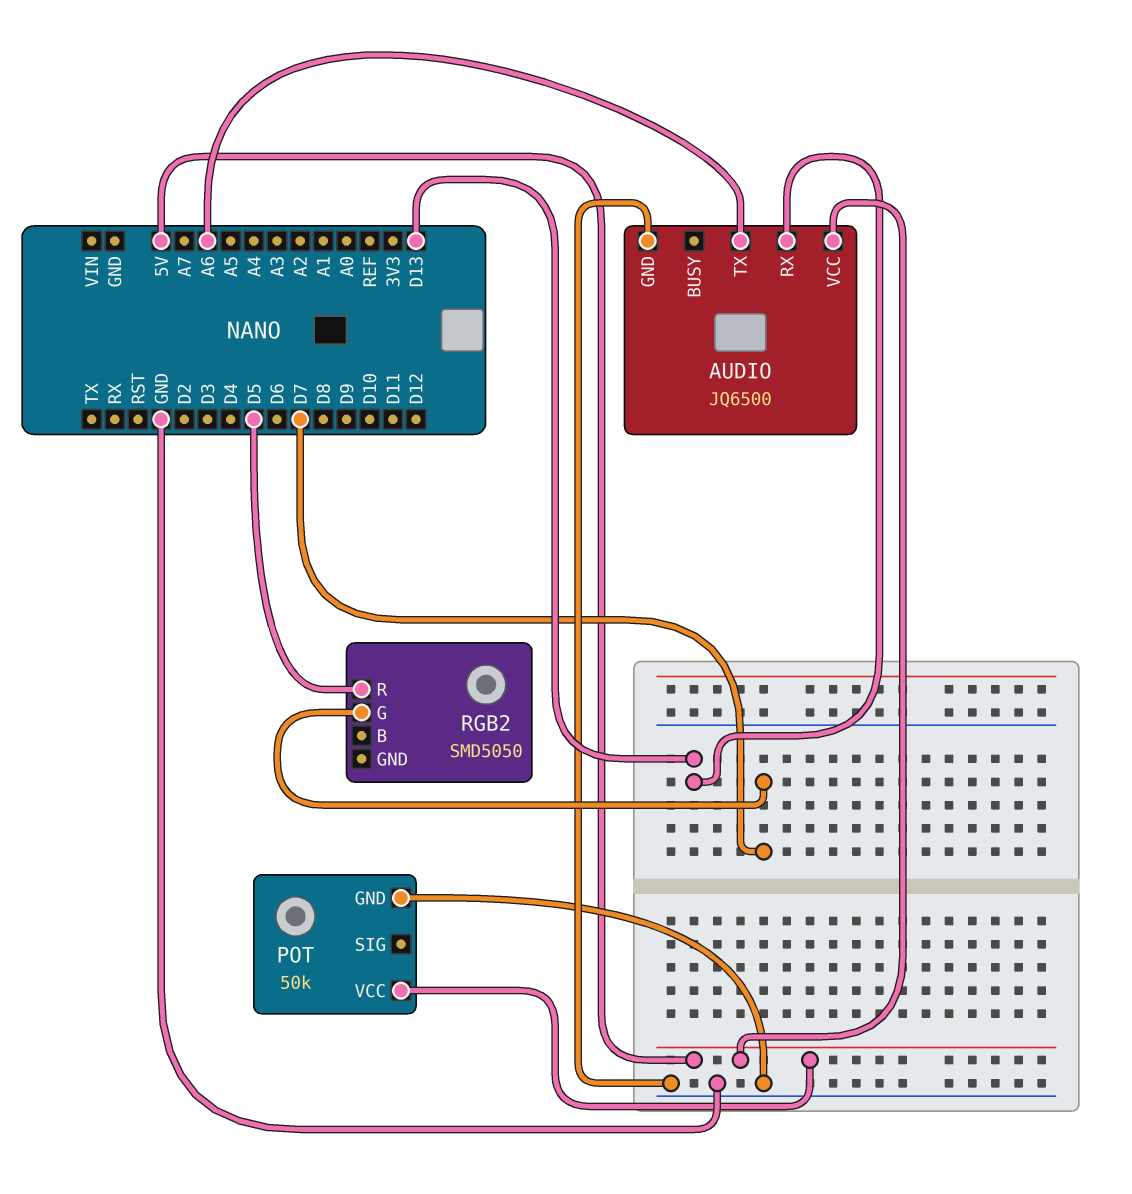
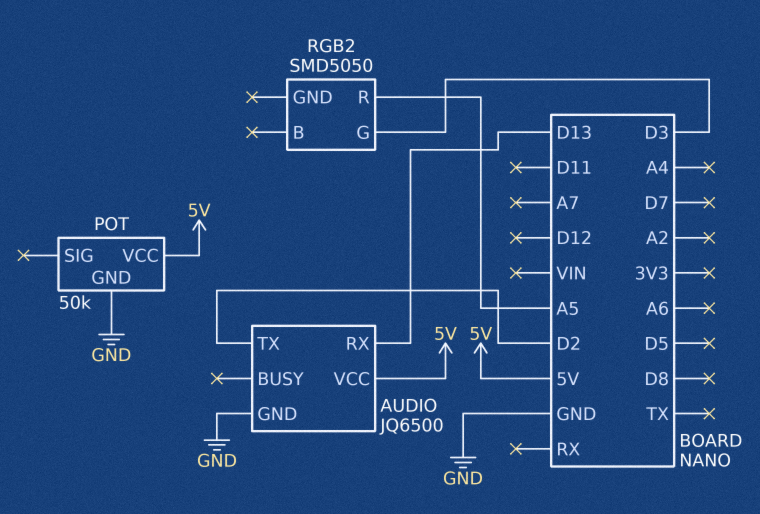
AUDIO pin TX: A6 -> D2
RGB2 pin G: D7 -> D3
RGB2 pin R: D5 -> A5

